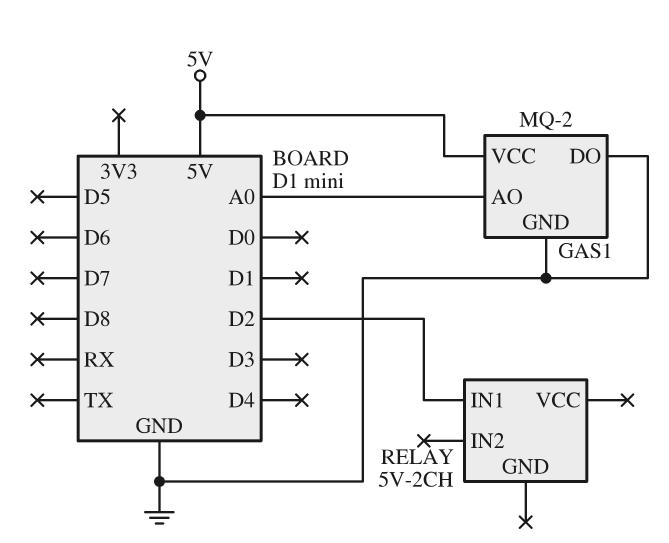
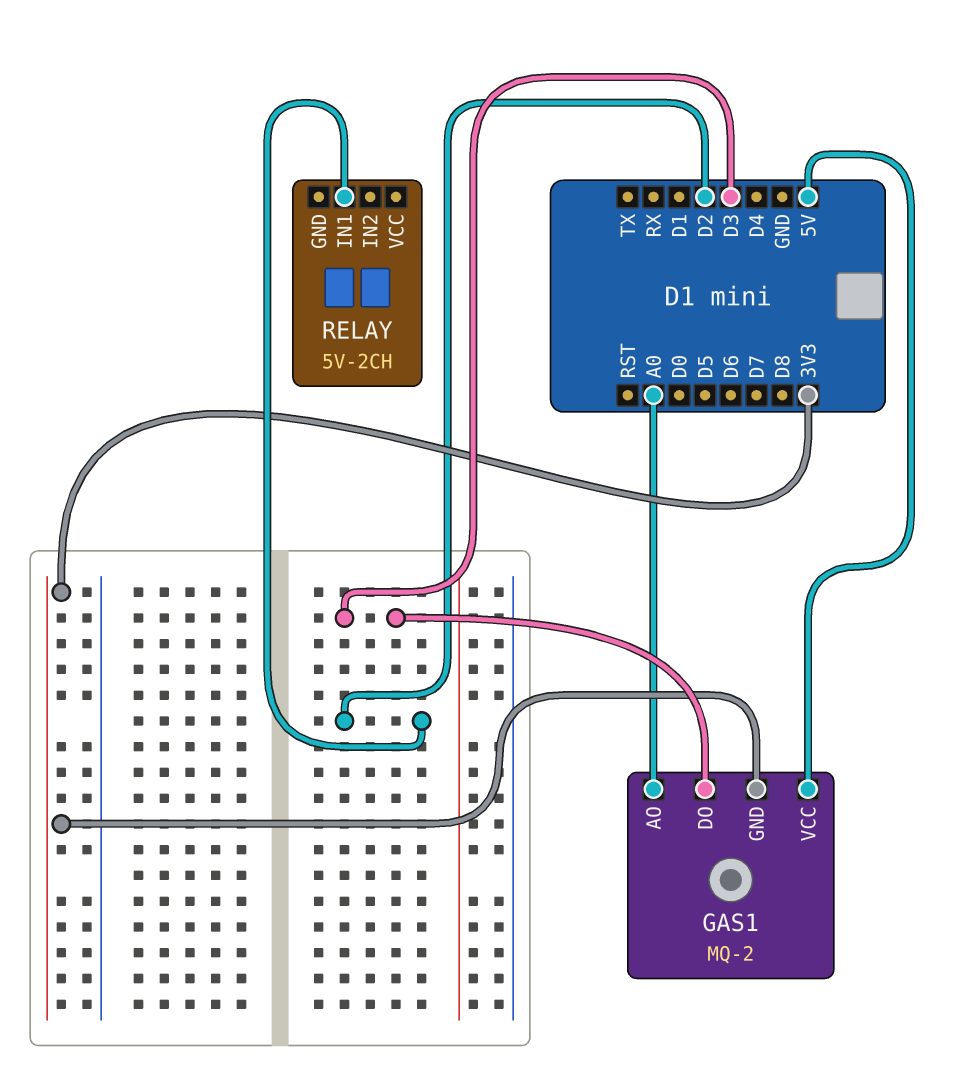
GAS1 pin DO: GND -> D3
GAS1 pin GND: GND -> 3V3

